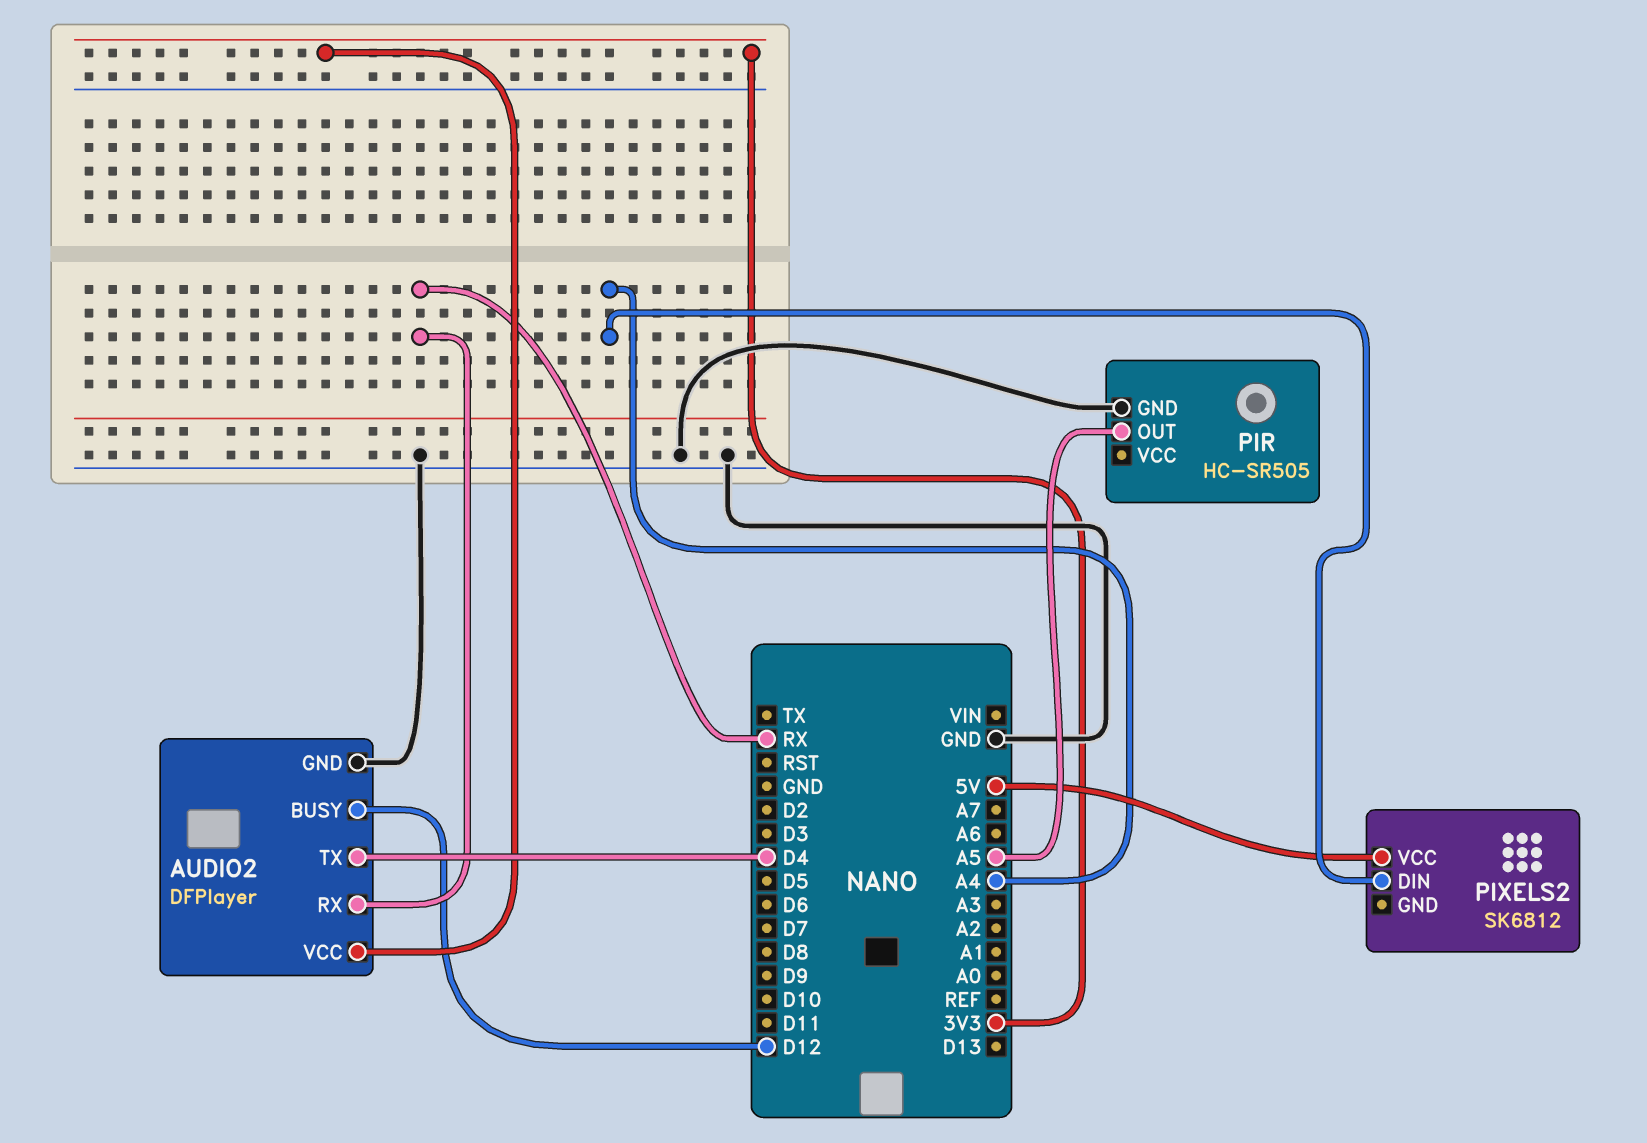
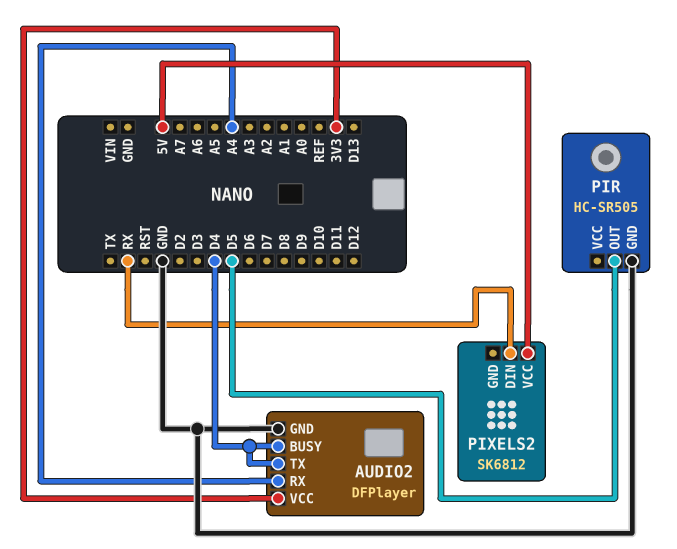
AUDIO2 pin BUSY: D12 -> D4
AUDIO2 pin RX: RX -> A4
PIR pin OUT: A5 -> D5
PIXELS2 pin DIN: A4 -> RX

